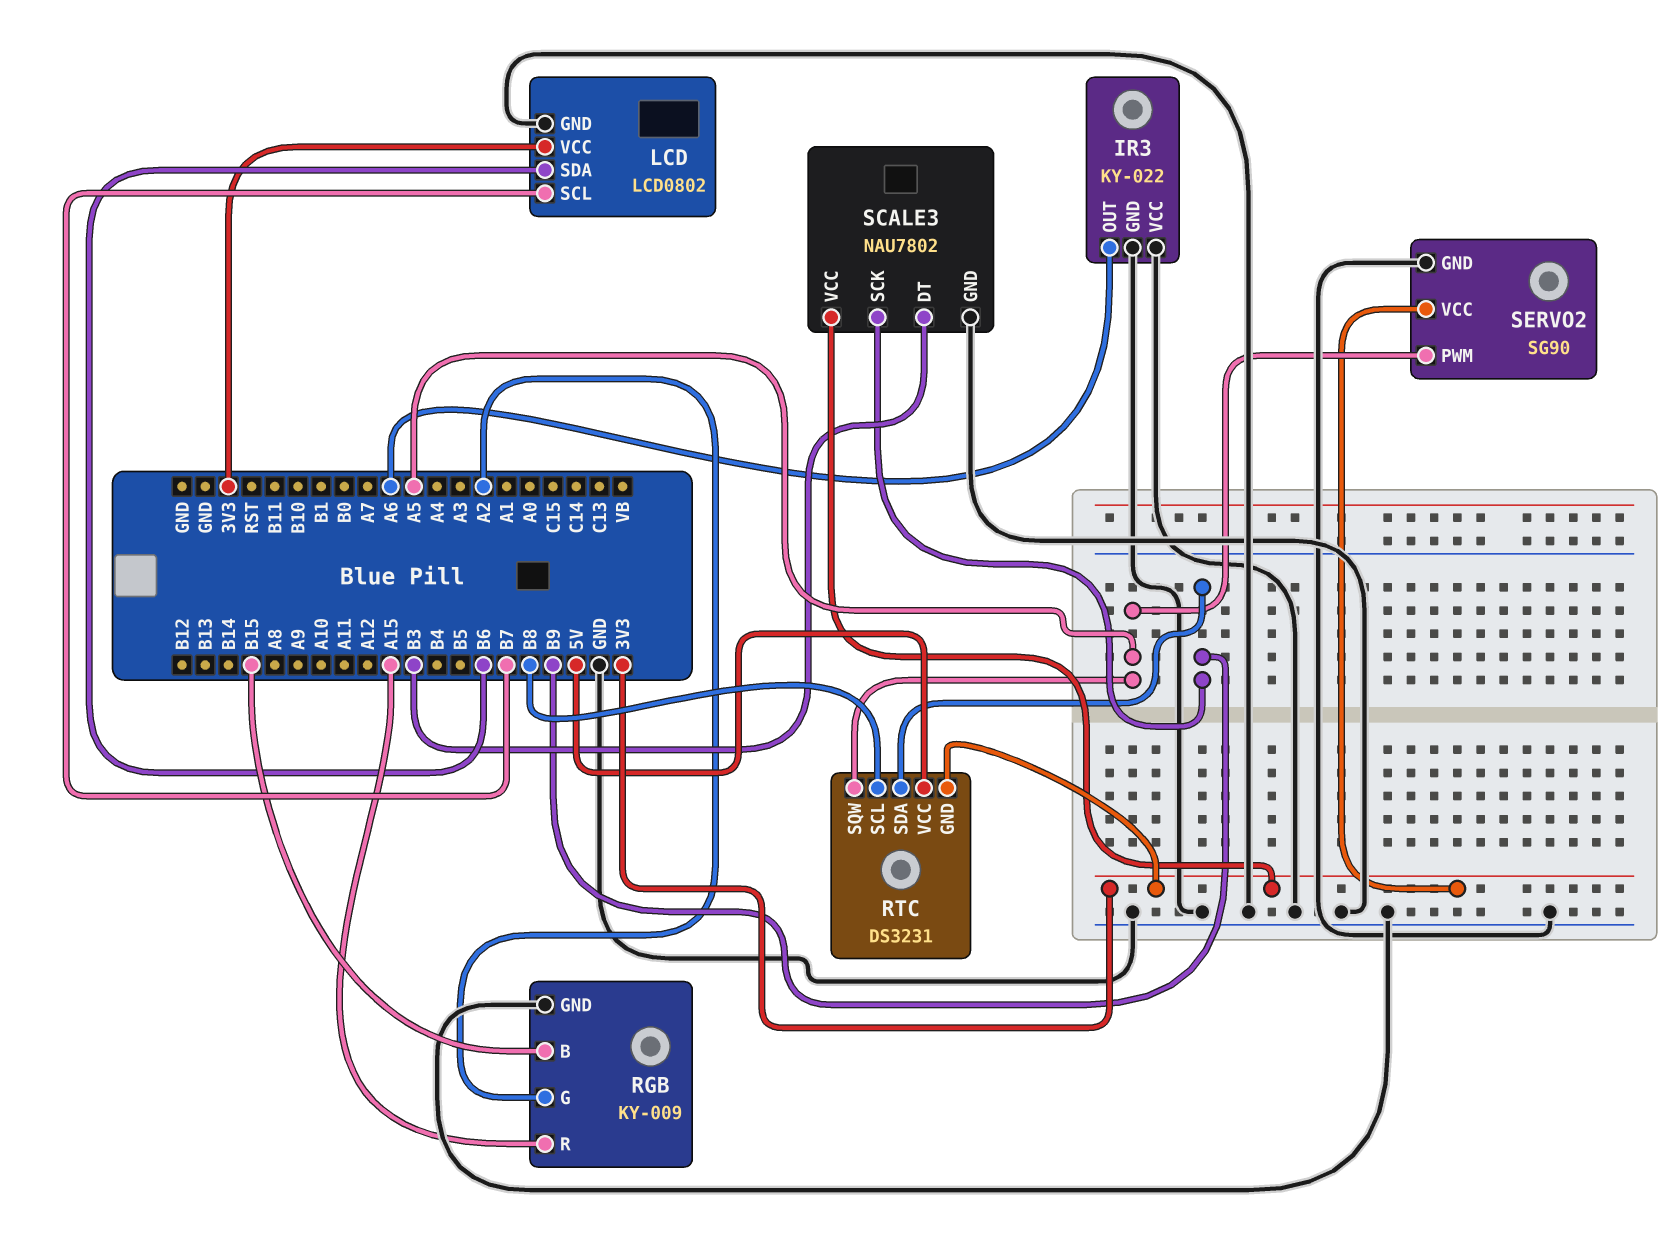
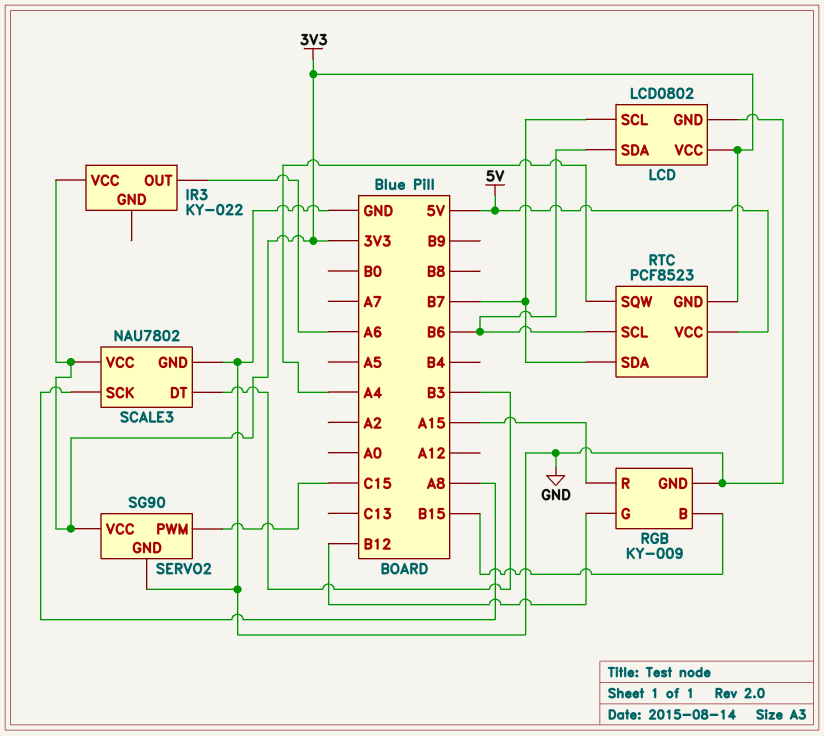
IR3 pin GND: GND -> none
IR3 pin VCC: GND -> 3V3
RGB pin G: A2 -> B12
RTC: DS3231 -> PCF8523
RTC pin SCL: B8 -> B6
RTC pin SDA: B9 -> B7
RTC pin SQW: A5 -> A4
SCALE3 pin SCK: B9 -> A8
SERVO2 pin PWM: A5 -> C15

